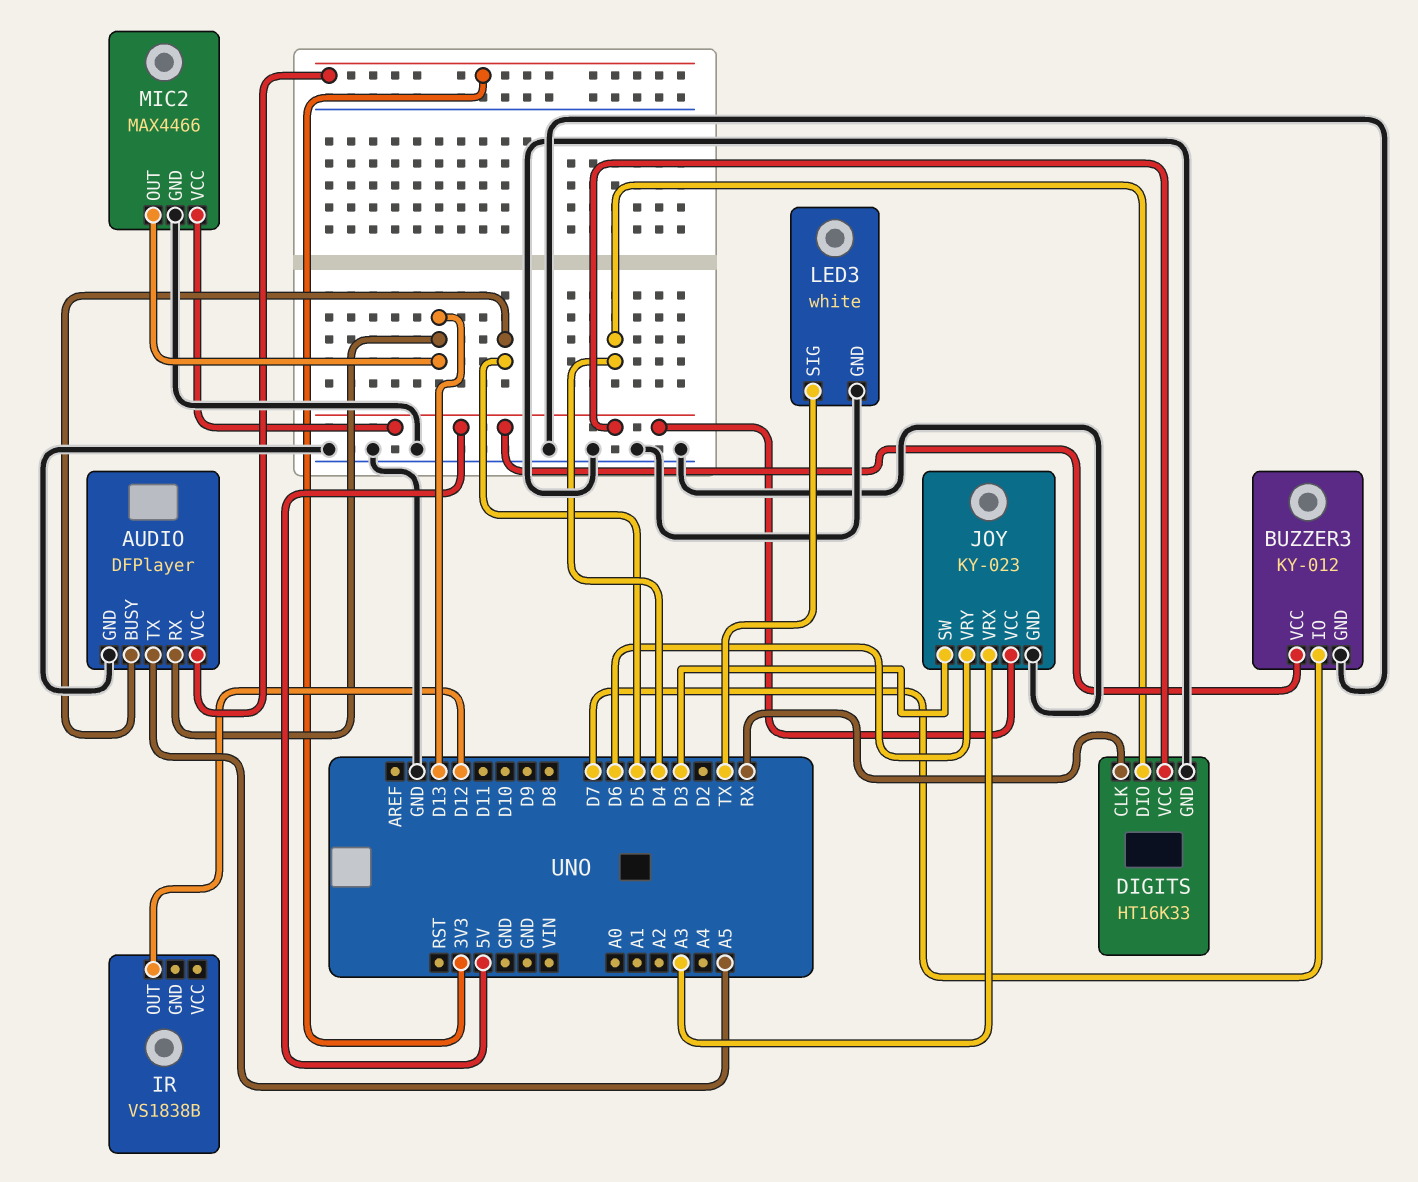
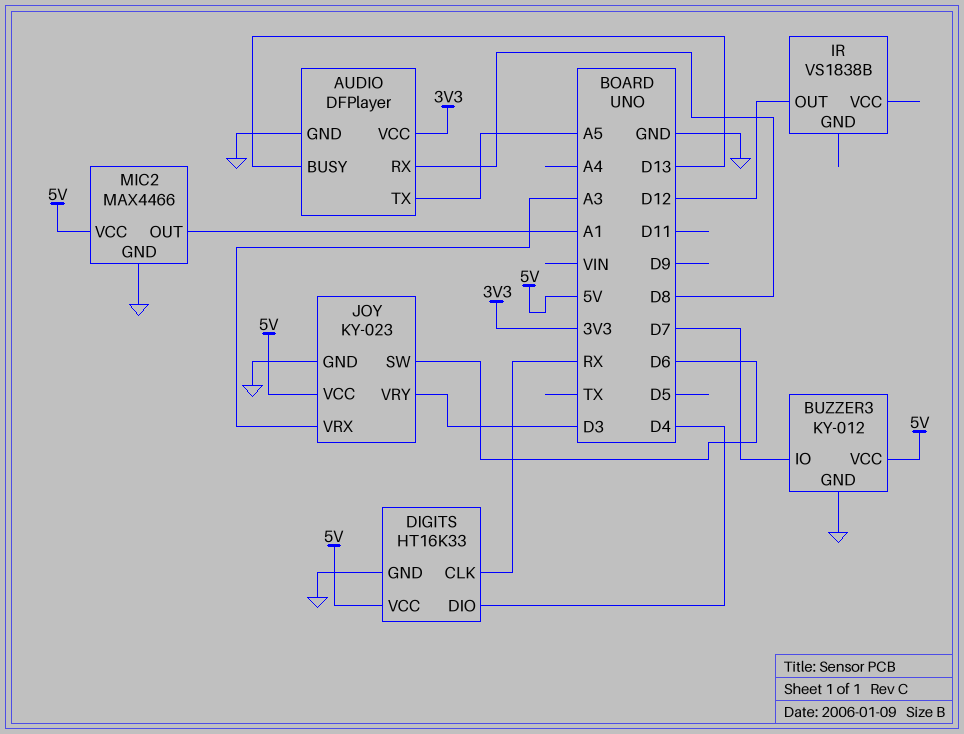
AUDIO pin BUSY: D5 -> D13
AUDIO pin RX: D13 -> D8
JOY pin SW: D3 -> D6
JOY pin VRY: D6 -> D3
LED3: white -> none
LED3 pin GND: GND -> none
LED3 pin SIG: TX -> none
MIC2 pin OUT: D13 -> A1

